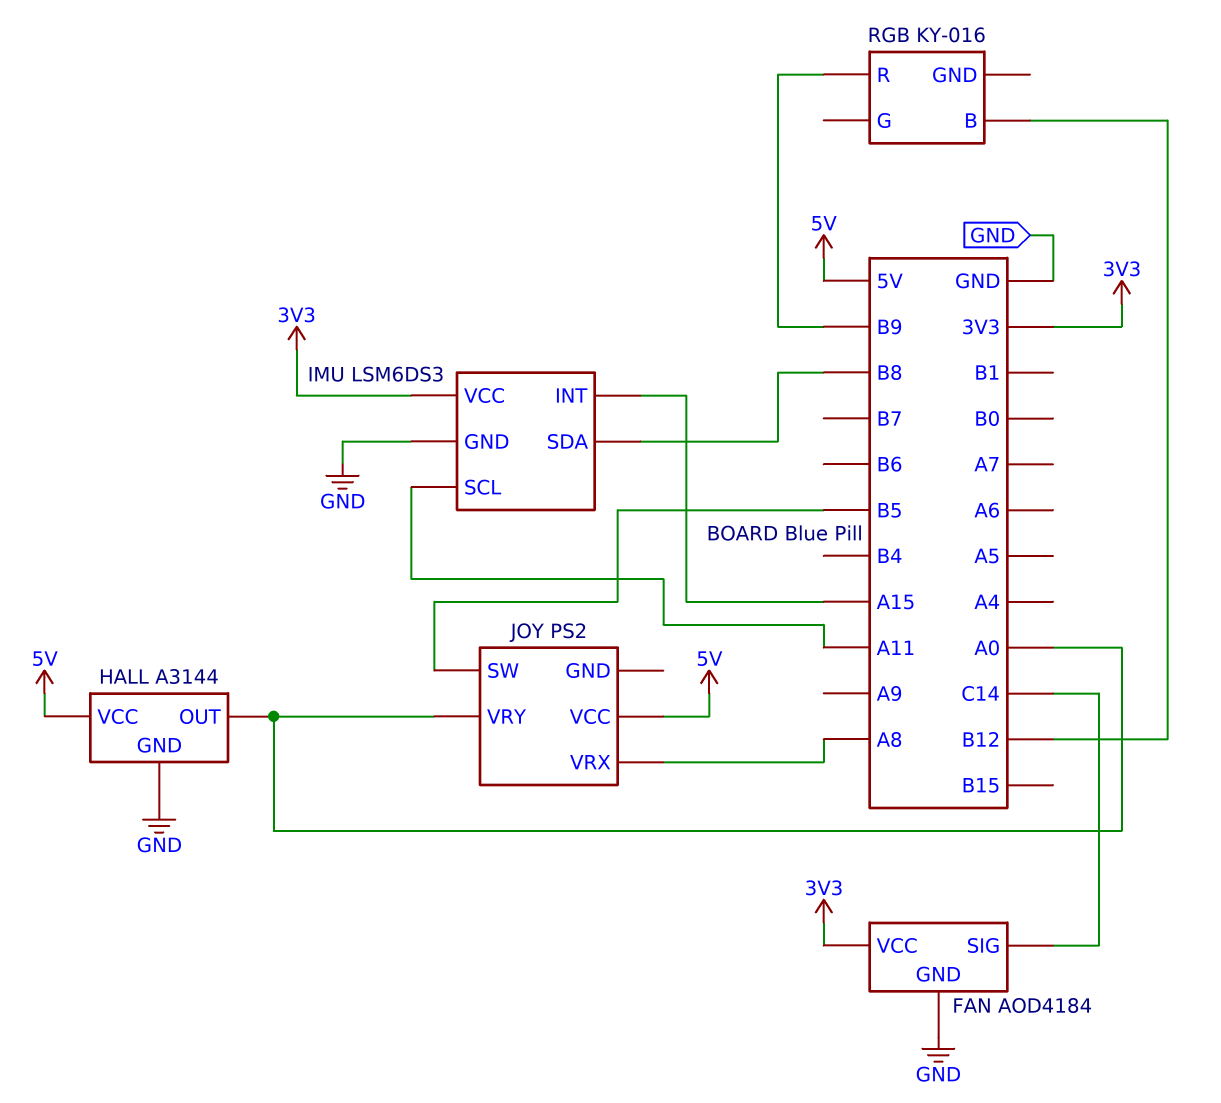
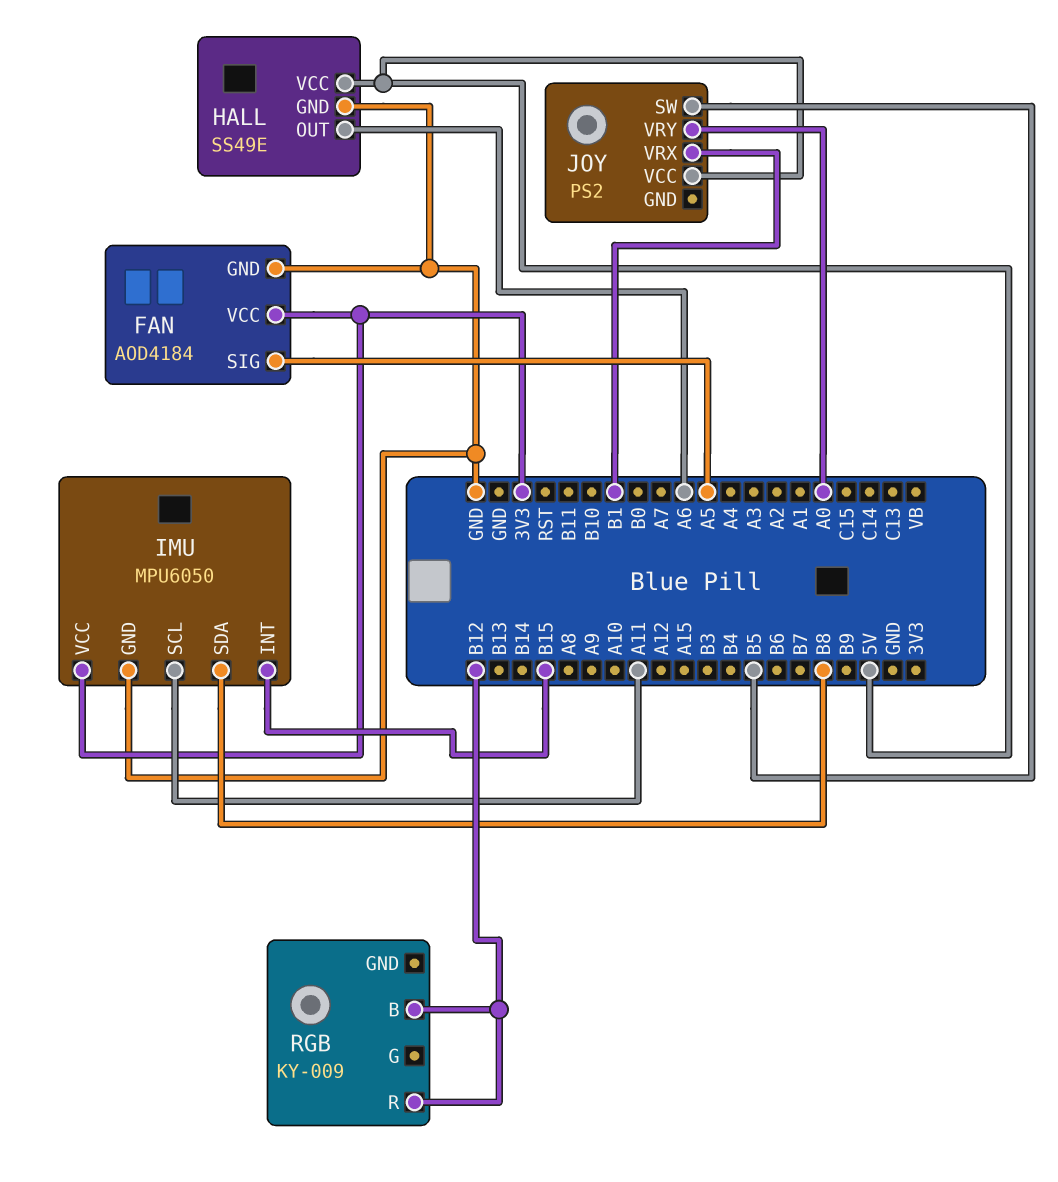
FAN pin SIG: C14 -> A5
HALL: A3144 -> SS49E
HALL pin OUT: A0 -> A6
IMU: LSM6DS3 -> MPU6050
IMU pin INT: A15 -> B15
JOY pin VRX: A8 -> B1
RGB: KY-016 -> KY-009
RGB pin R: B9 -> B12

